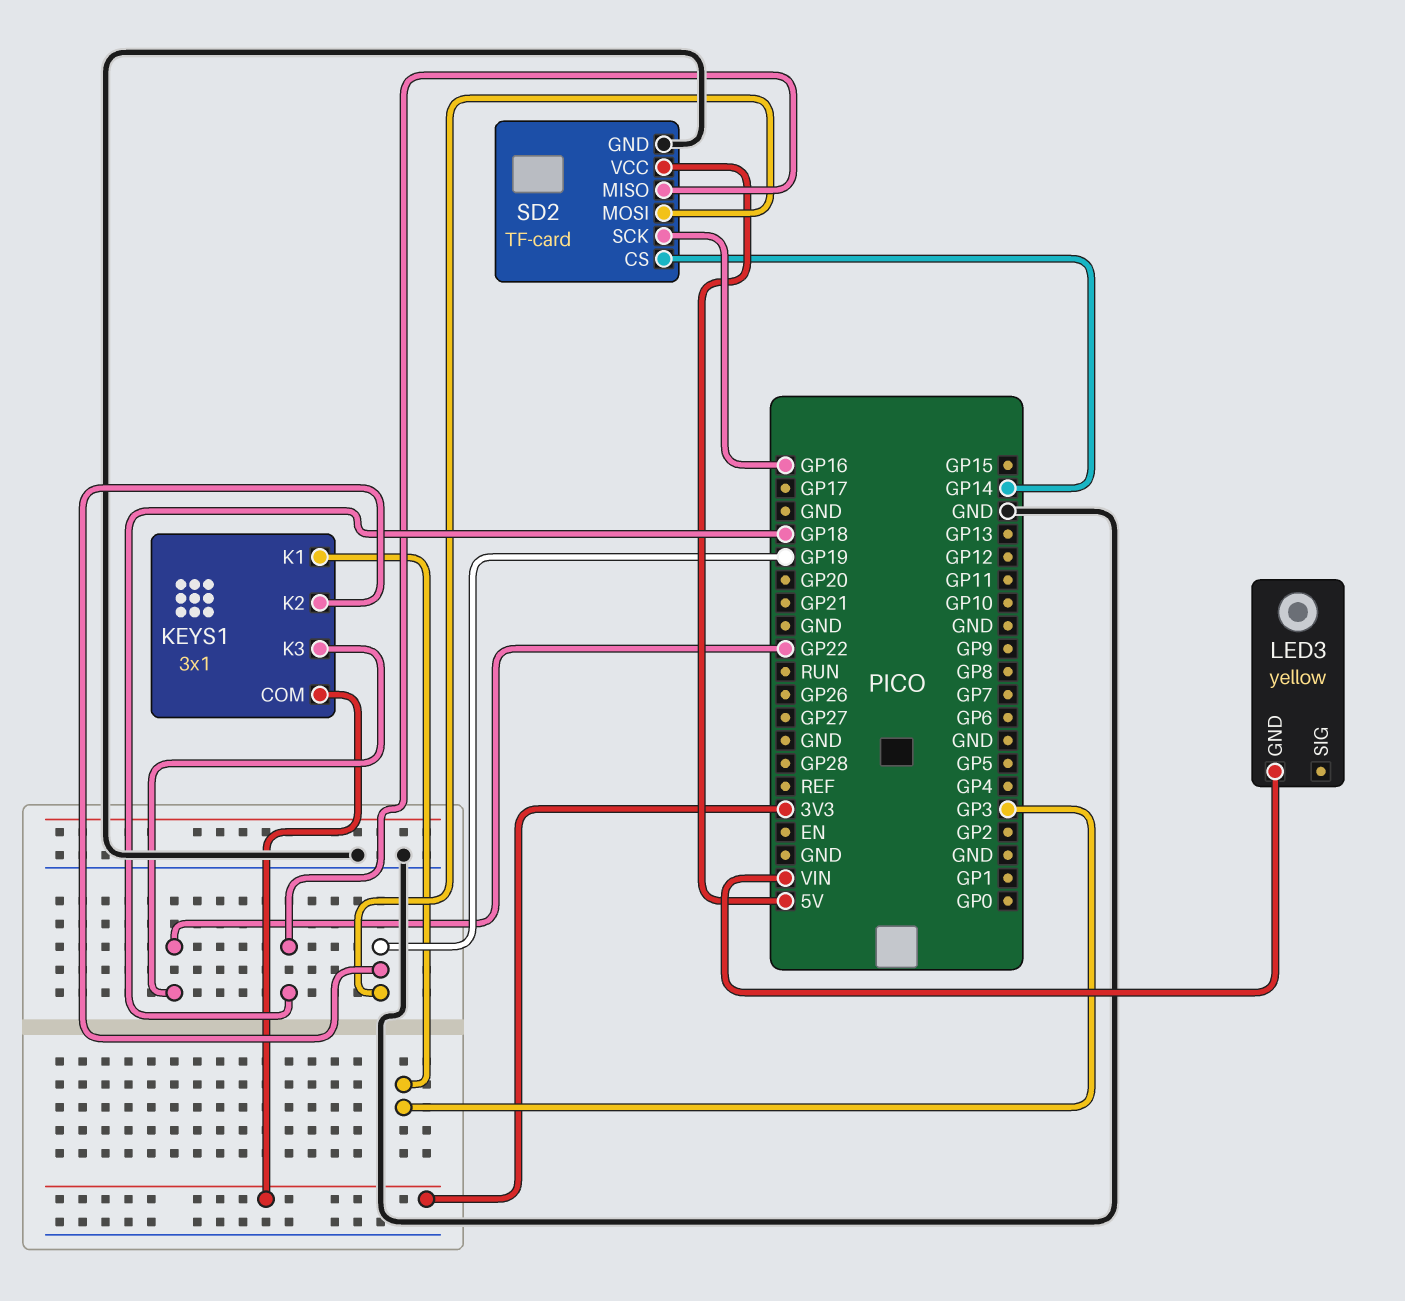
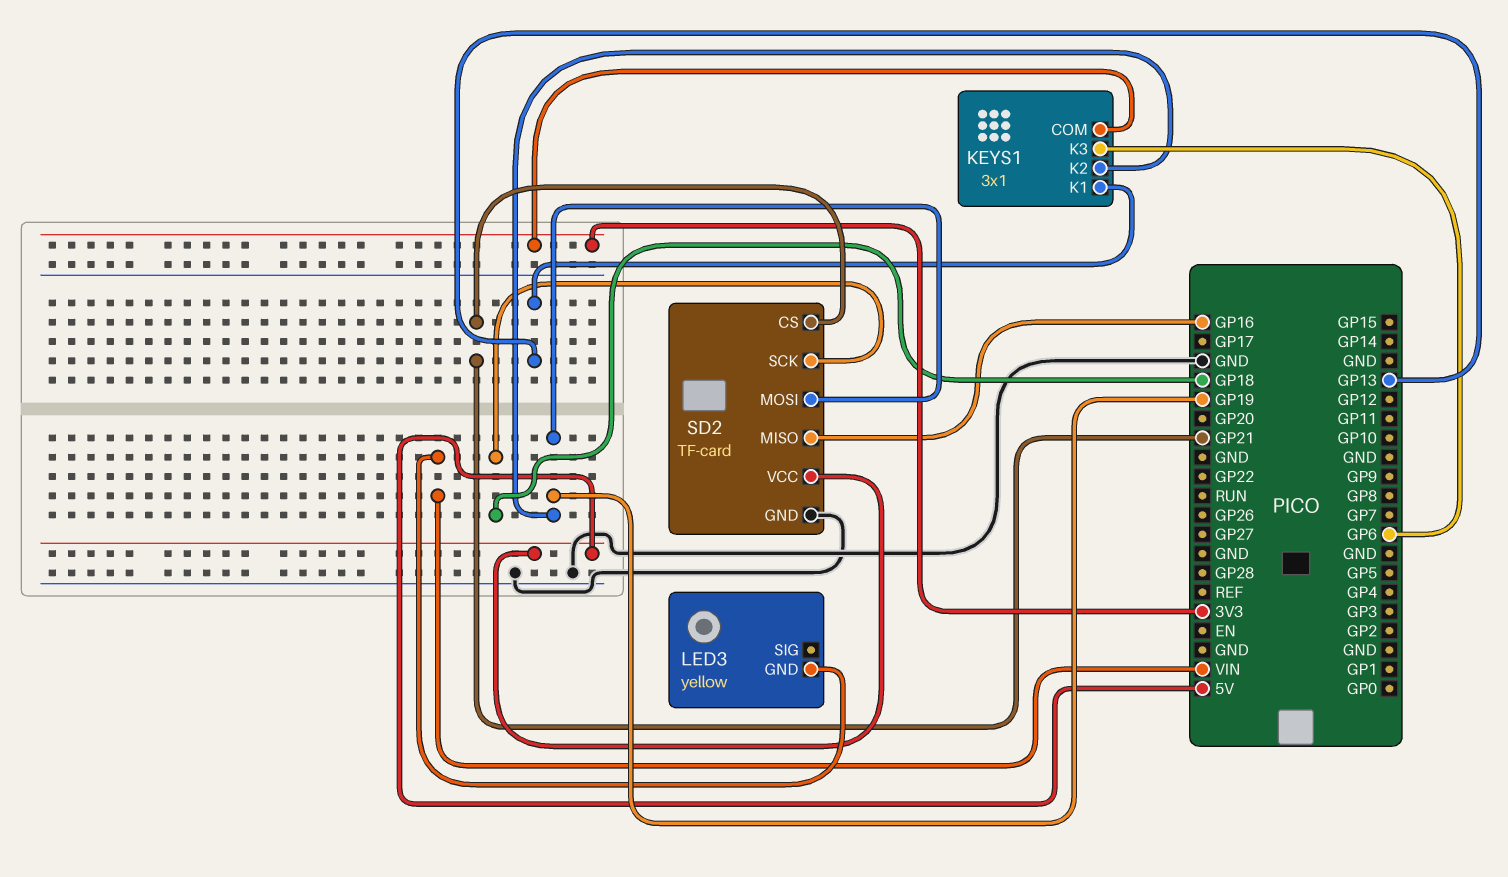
KEYS1 pin K1: GP3 -> GP13
KEYS1 pin K3: GP22 -> GP6
SD2 pin CS: GP14 -> GP21
SD2 pin MISO: GP18 -> GP16
SD2 pin SCK: GP16 -> GP18

